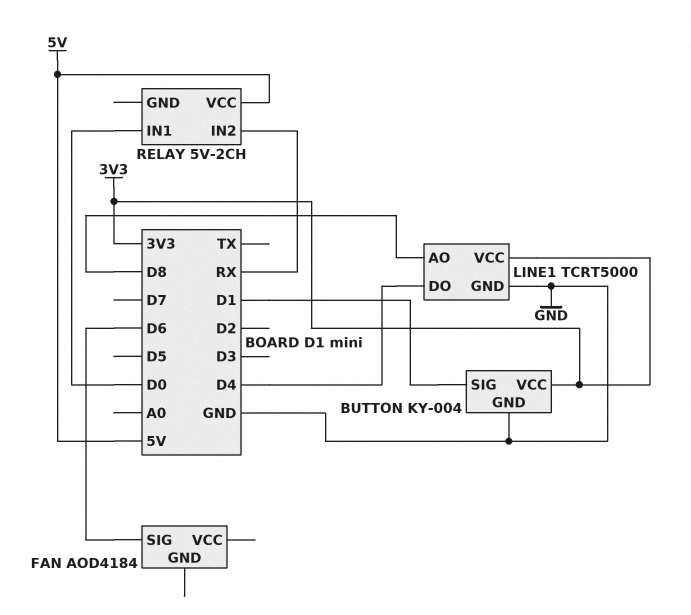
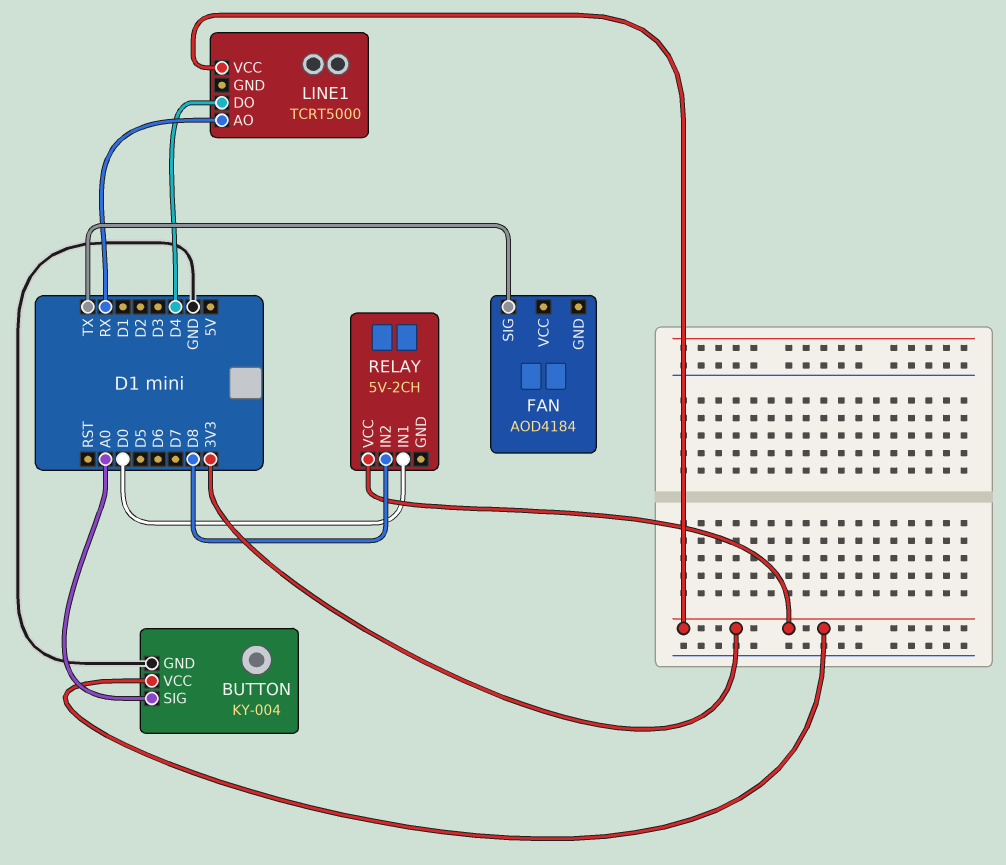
BUTTON pin SIG: D1 -> A0
FAN pin SIG: D6 -> TX
LINE1 pin AO: D8 -> RX
LINE1 pin GND: GND -> none
RELAY pin IN2: RX -> D8
RELAY pin VCC: 5V -> 3V3

